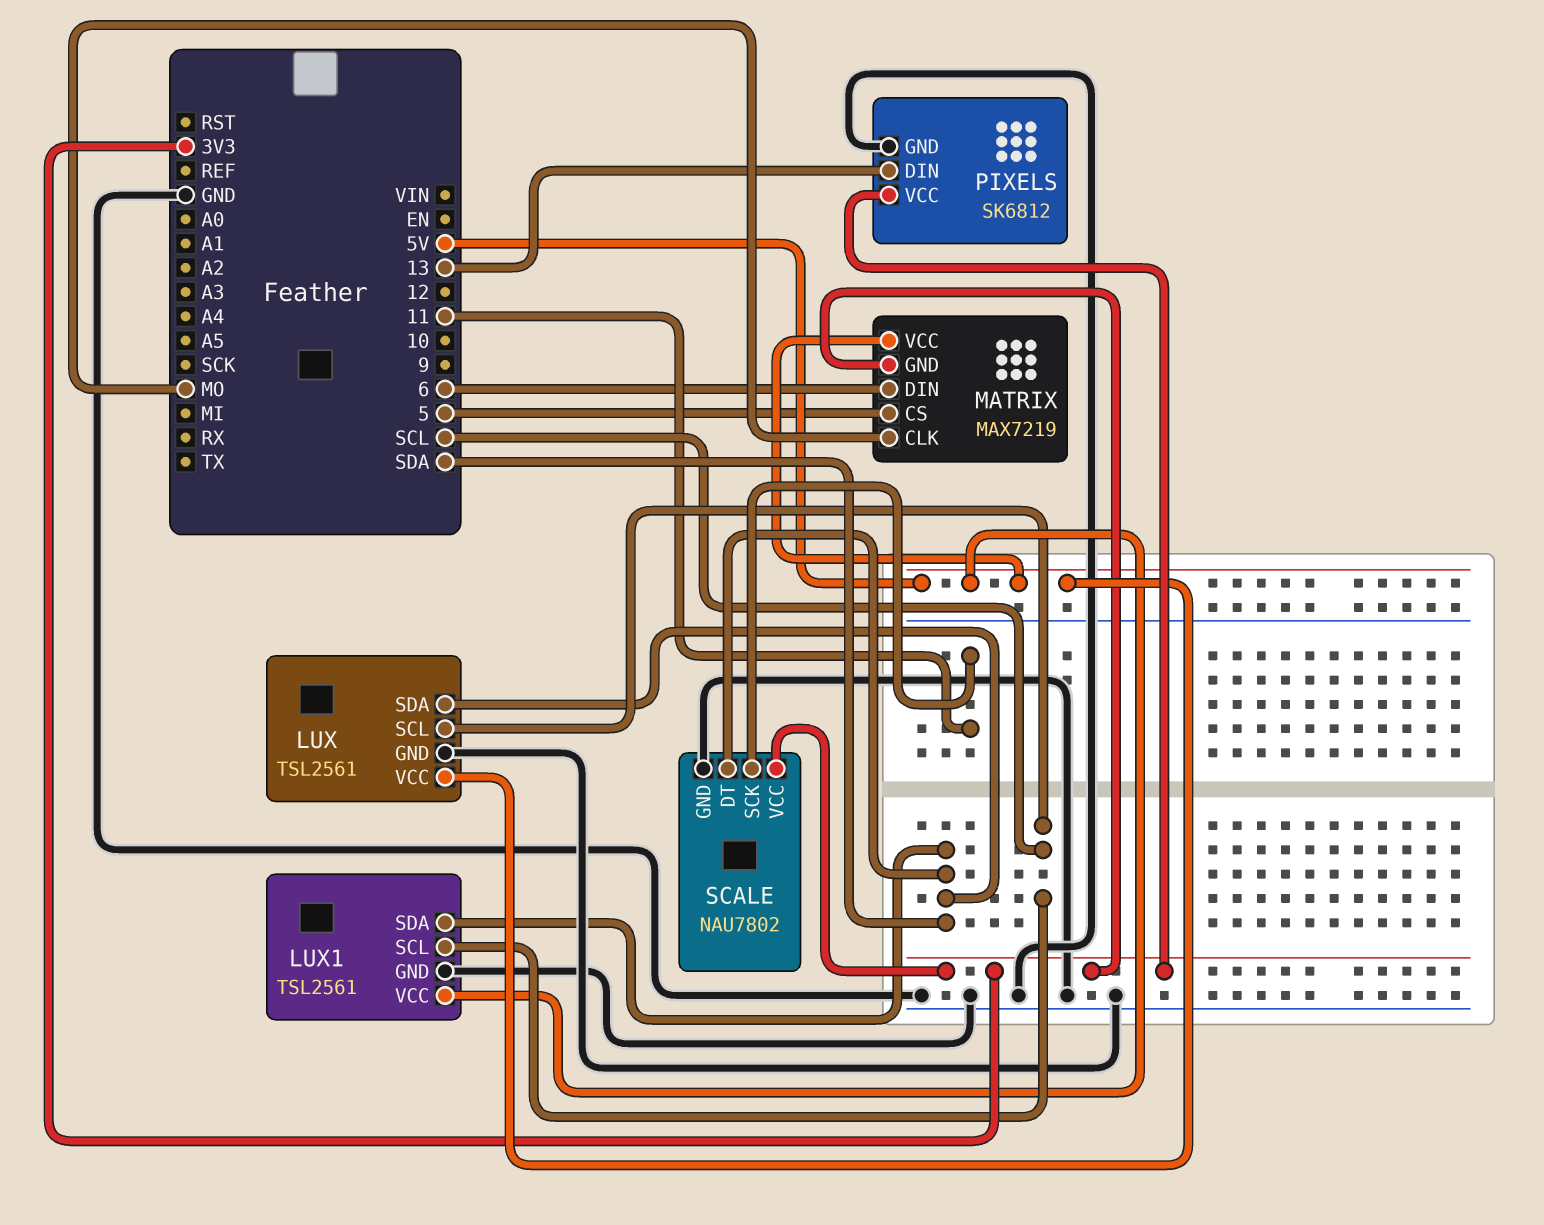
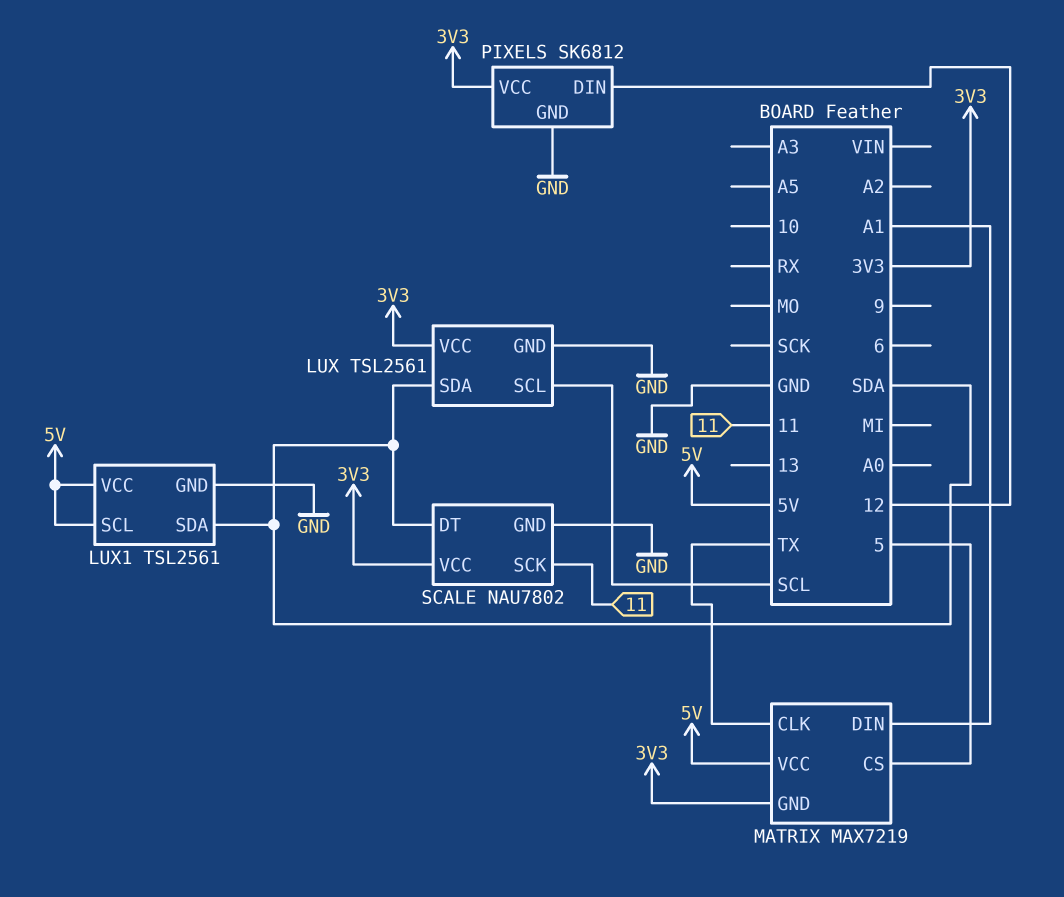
LUX pin VCC: 5V -> 3V3
LUX1 pin SCL: SCL -> 5V
MATRIX pin CLK: MO -> TX
MATRIX pin DIN: 6 -> A1
PIXELS pin DIN: 13 -> 12

